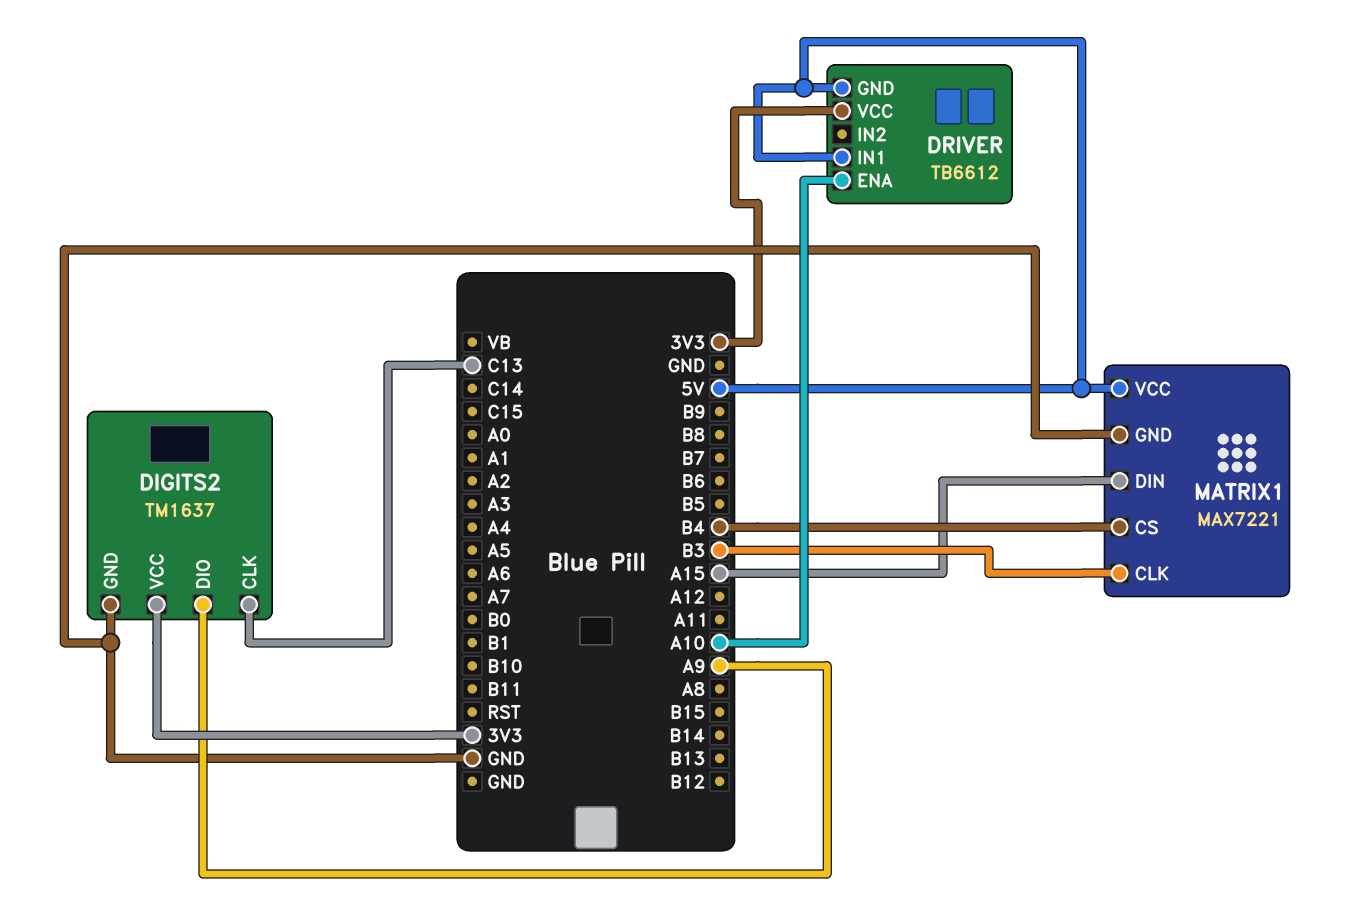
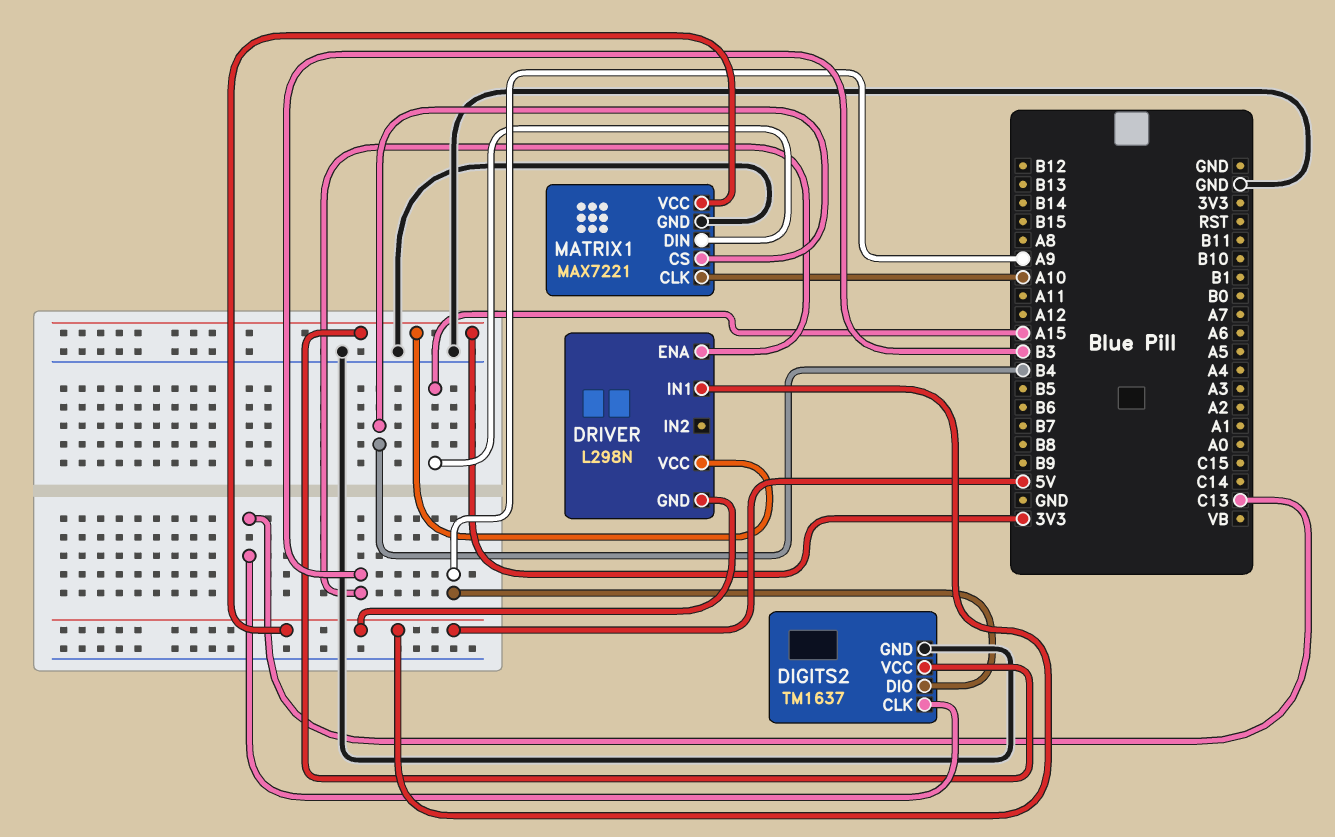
DRIVER: TB6612 -> L298N
DRIVER pin ENA: A10 -> B3
MATRIX1 pin CLK: B3 -> A10

